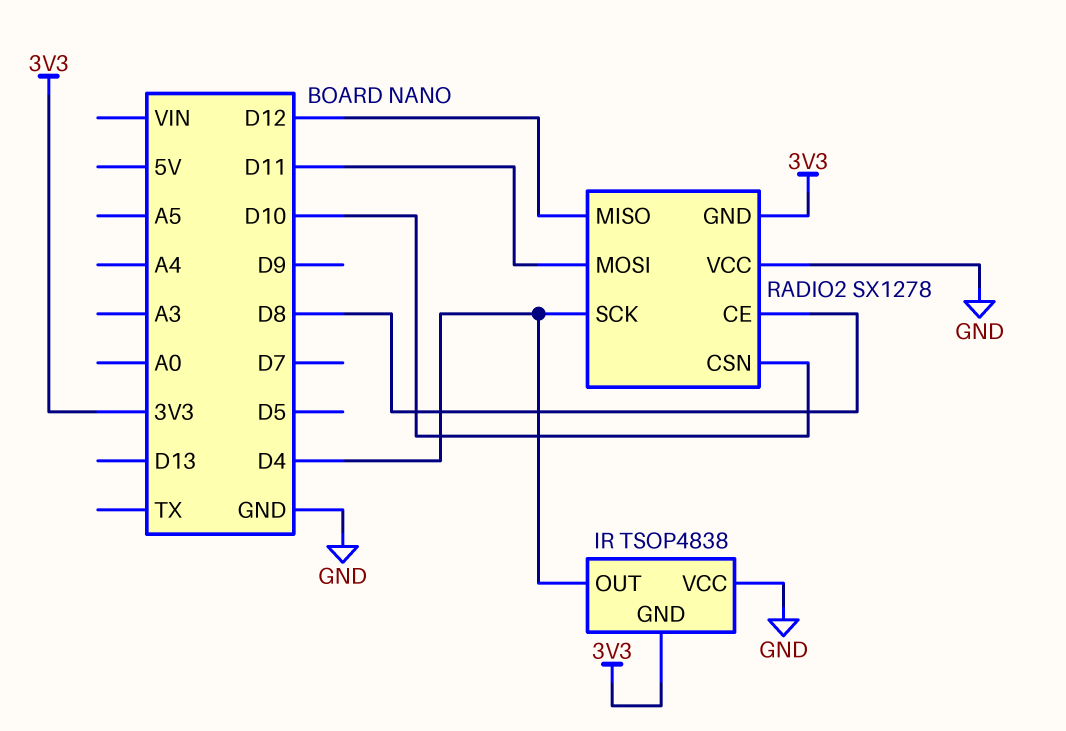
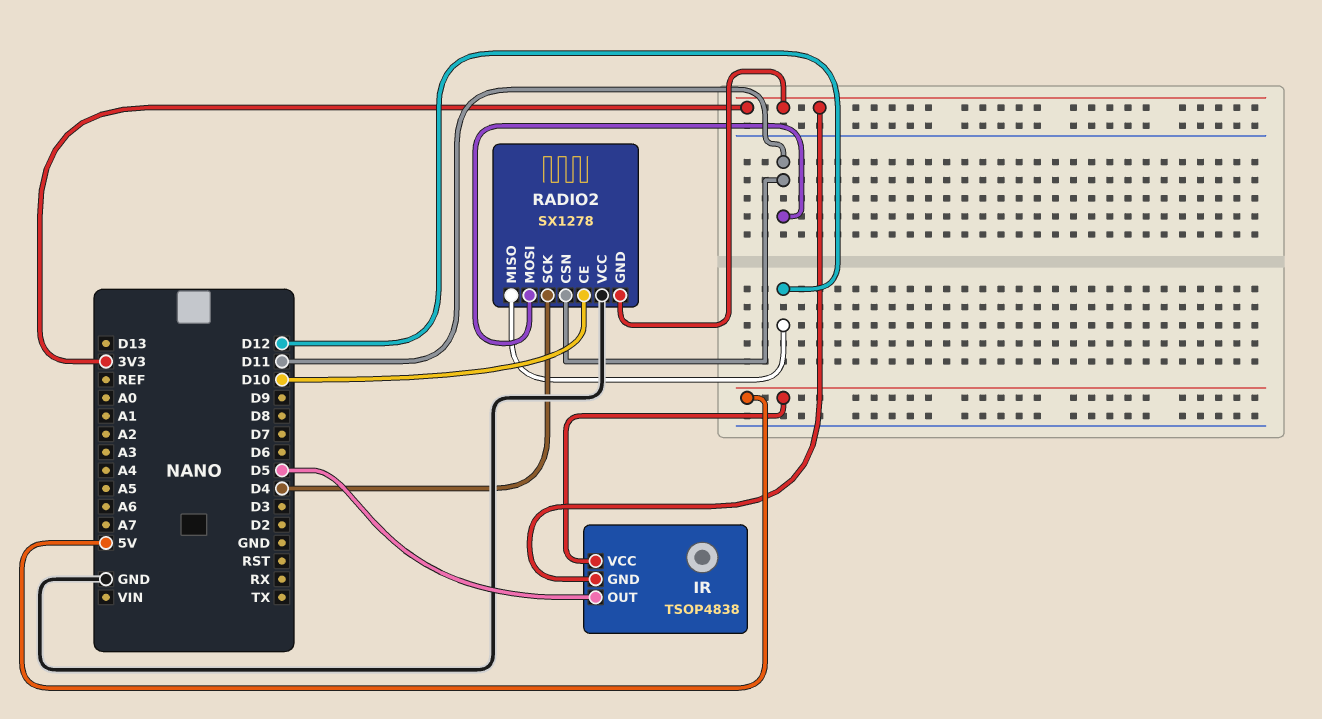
IR pin OUT: D4 -> D5
IR pin VCC: GND -> 5V
RADIO2 pin CE: D8 -> D10
RADIO2 pin CSN: D10 -> D11

